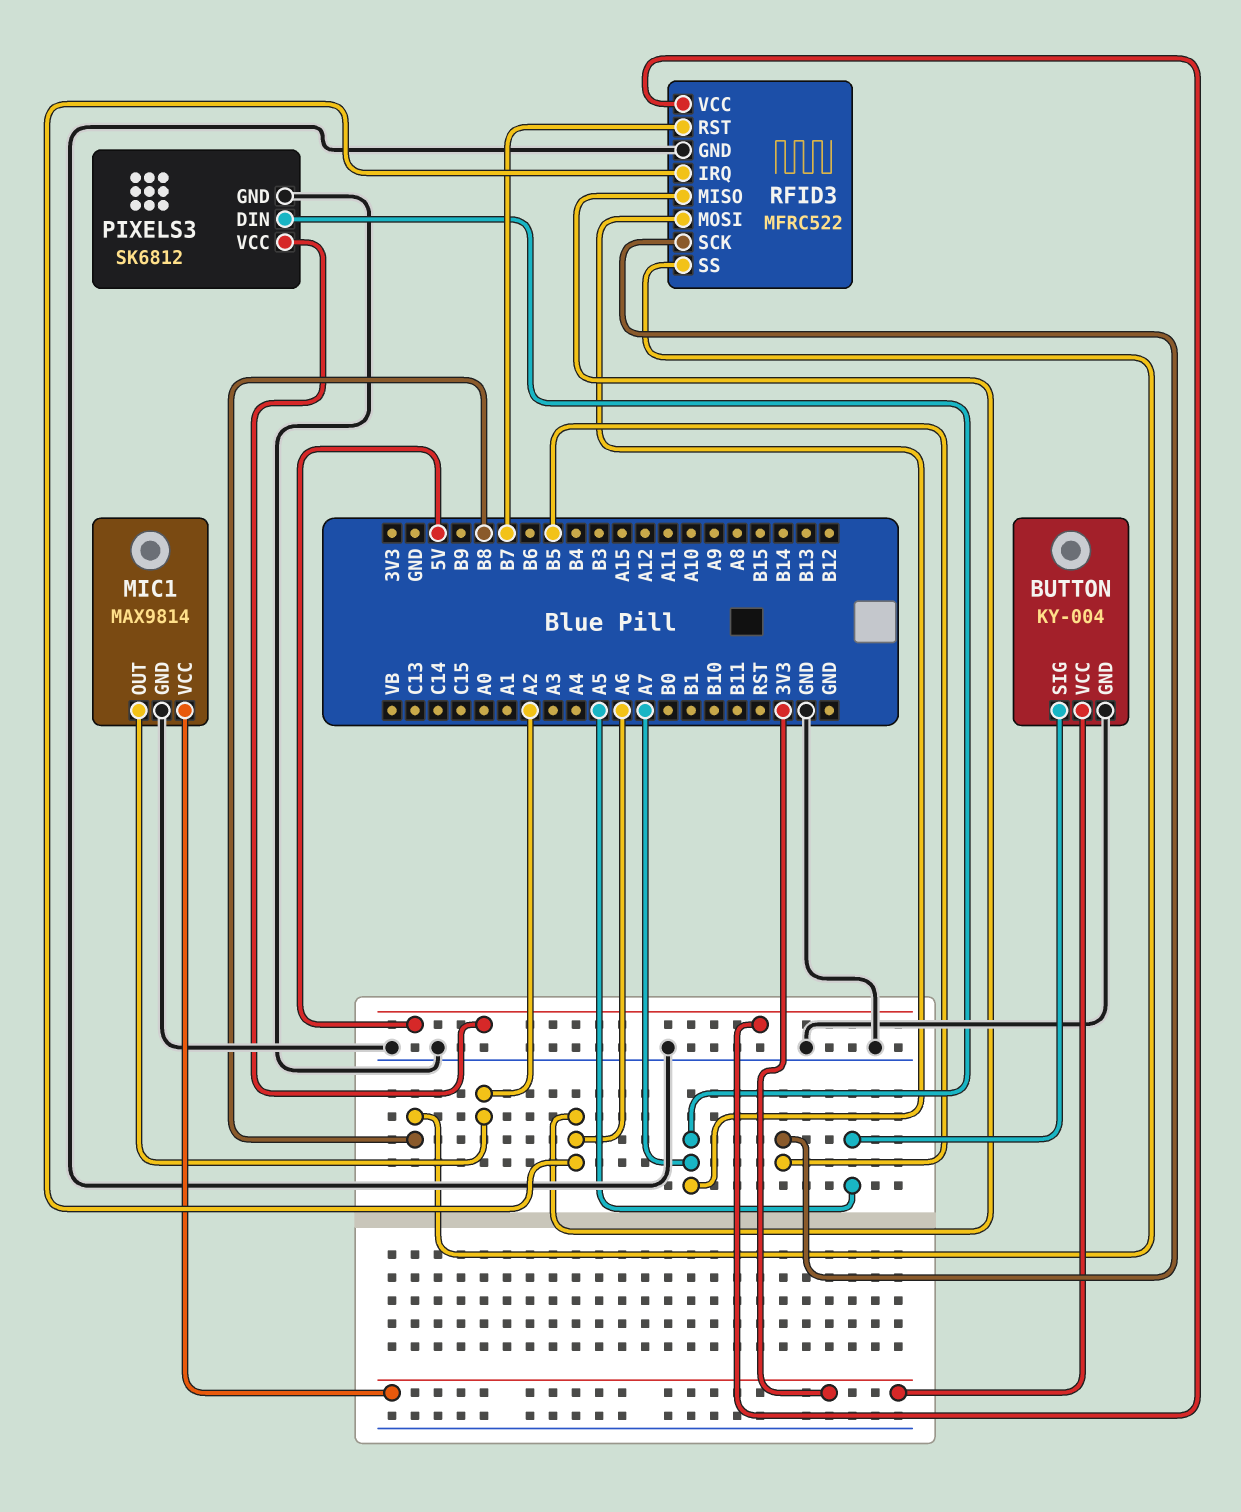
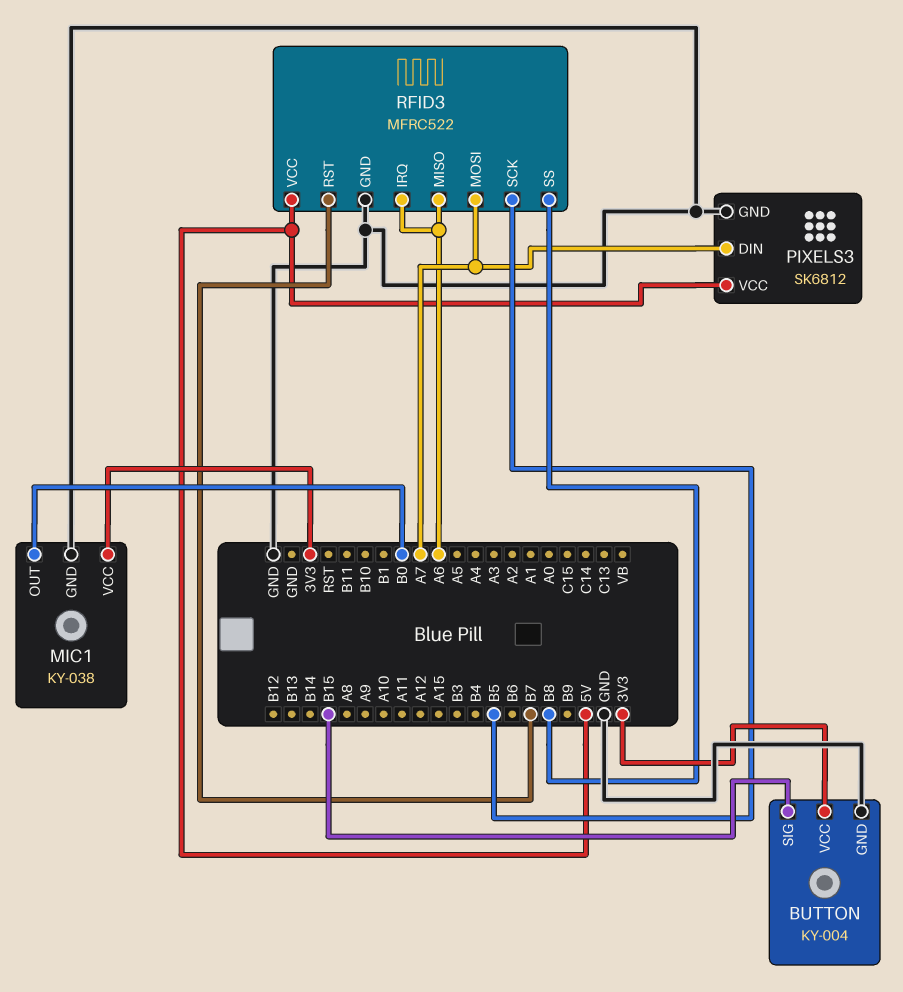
BUTTON pin SIG: A5 -> B15
MIC1: MAX9814 -> KY-038
MIC1 pin OUT: A2 -> B0

